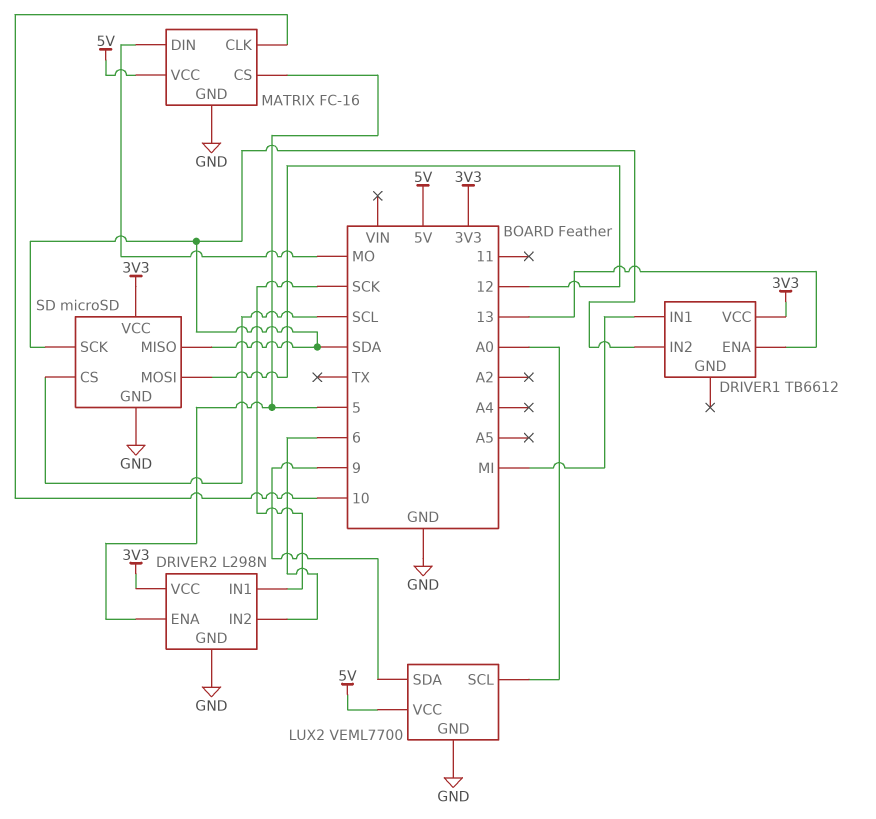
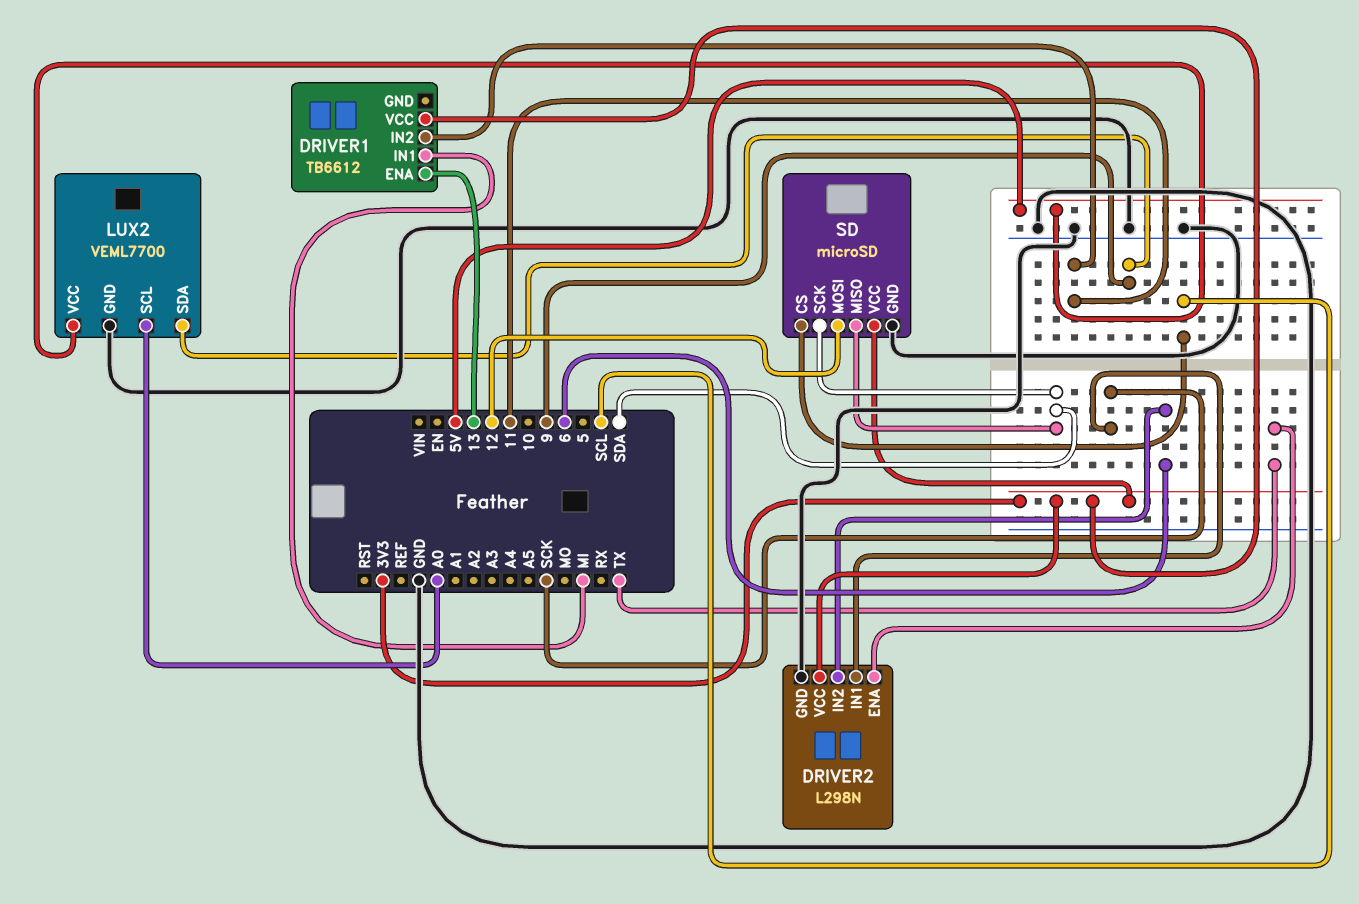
DRIVER1 pin IN2: SDA -> 11
DRIVER2 pin ENA: 5 -> TX
MATRIX: FC-16 -> none
MATRIX pin CLK: 10 -> none
MATRIX pin CS: 5 -> none
MATRIX pin DIN: MO -> none
MATRIX pin GND: GND -> none
MATRIX pin VCC: 5V -> none

